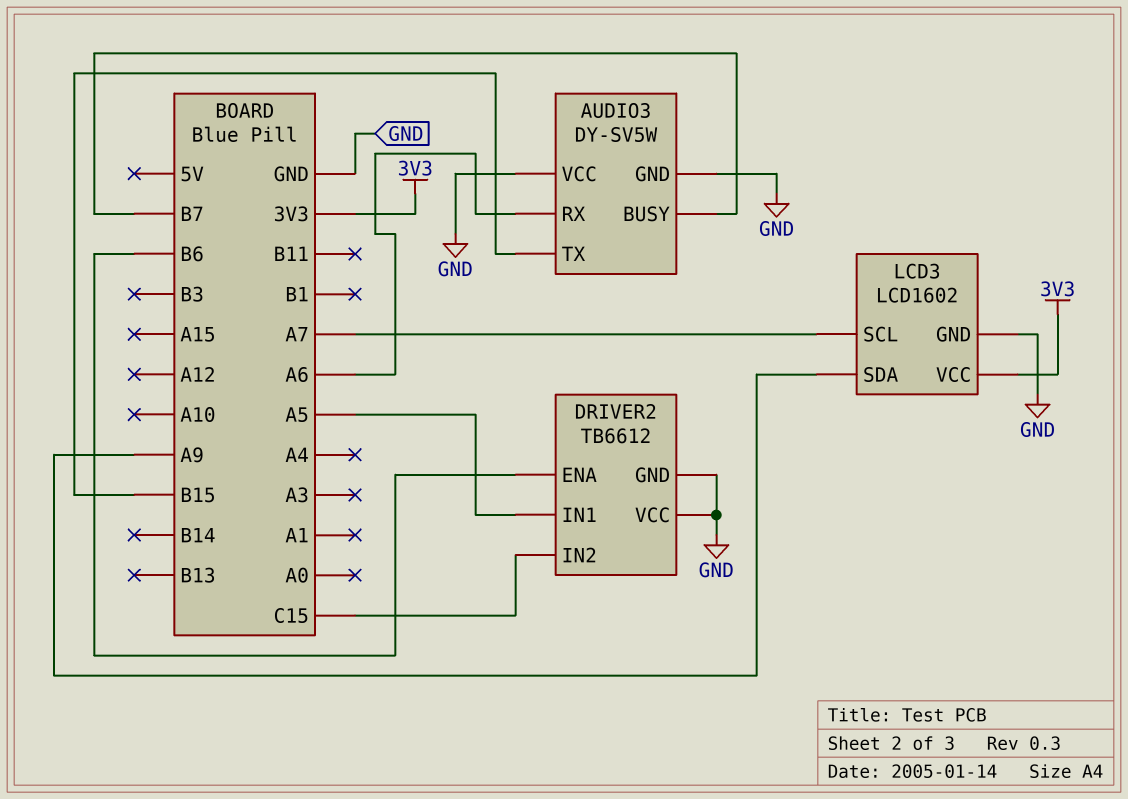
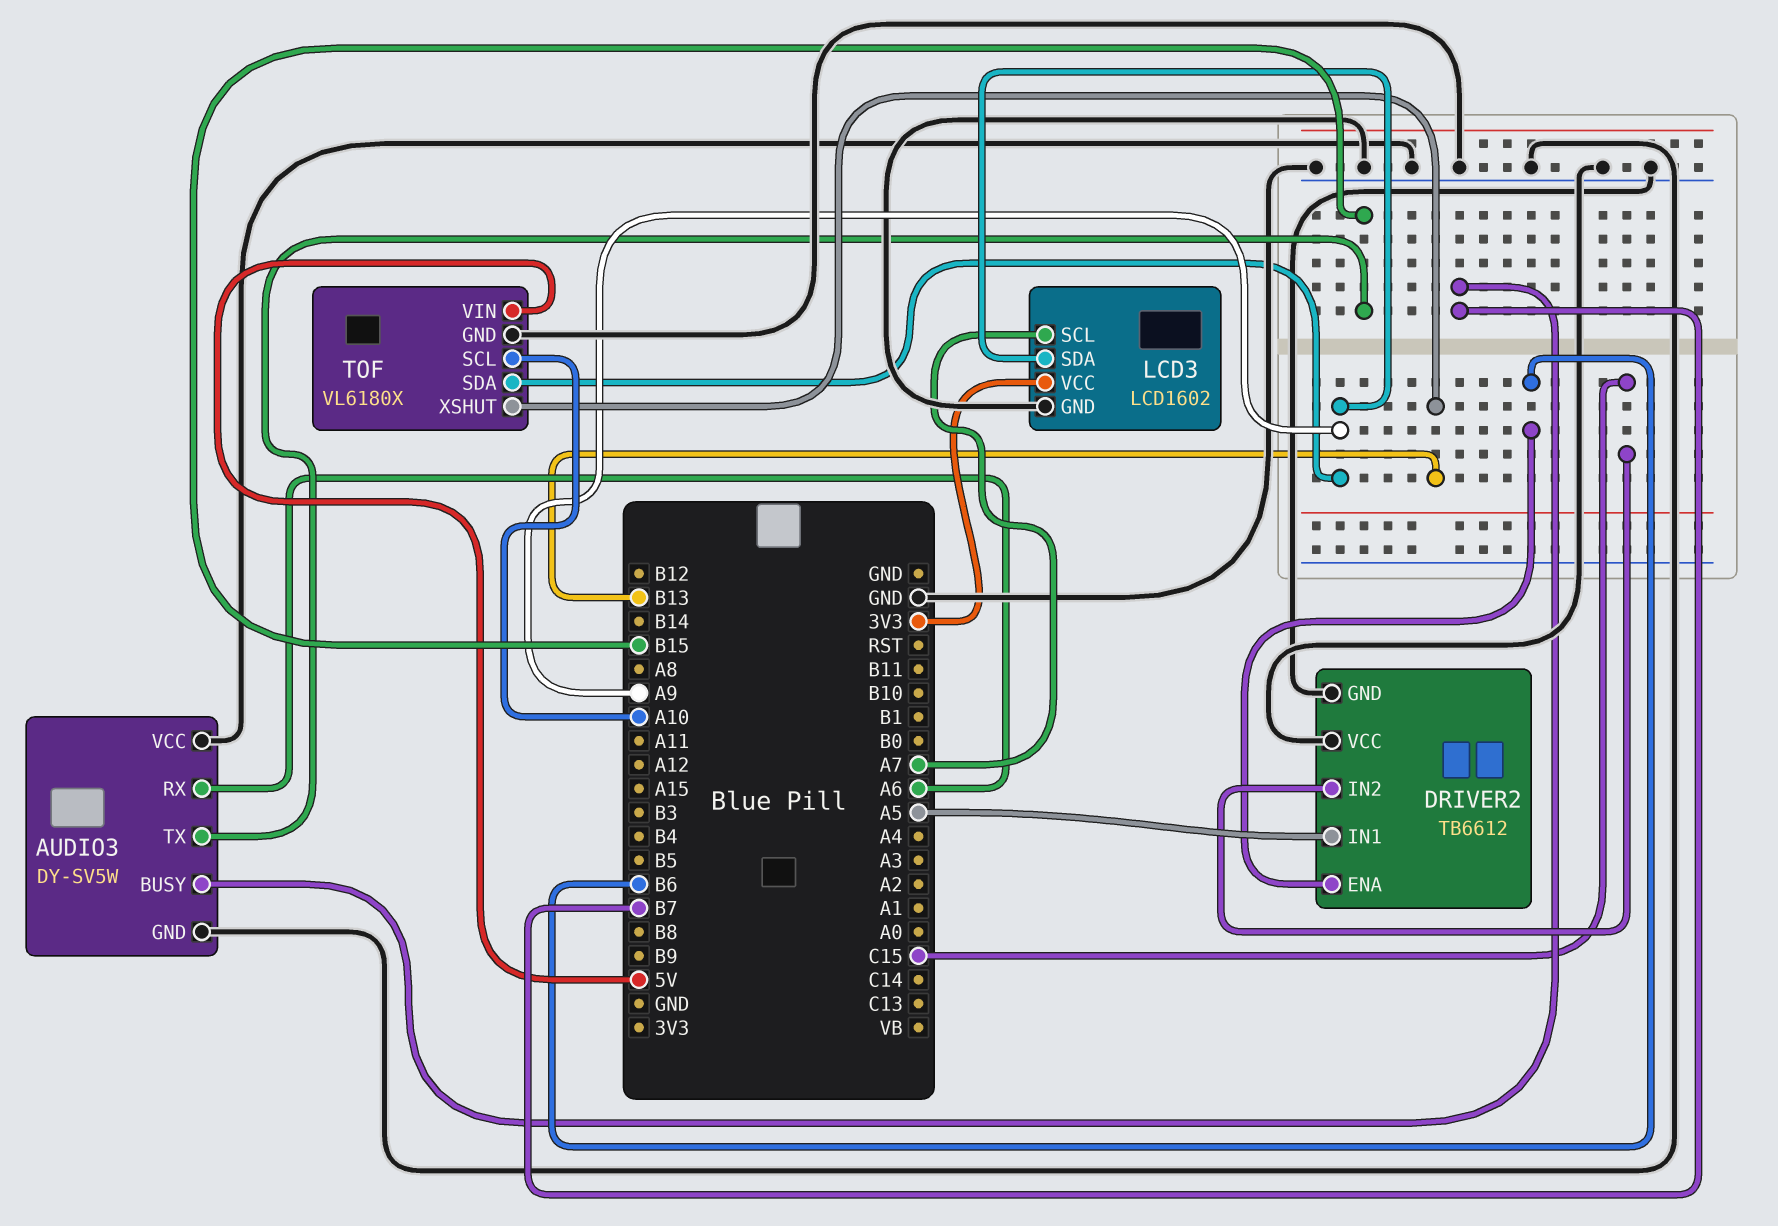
TOF: none -> VL6180X
TOF pin GND: none -> GND
TOF pin SCL: none -> A10
TOF pin SDA: none -> A9
TOF pin VIN: none -> 5V
TOF pin XSHUT: none -> B13

